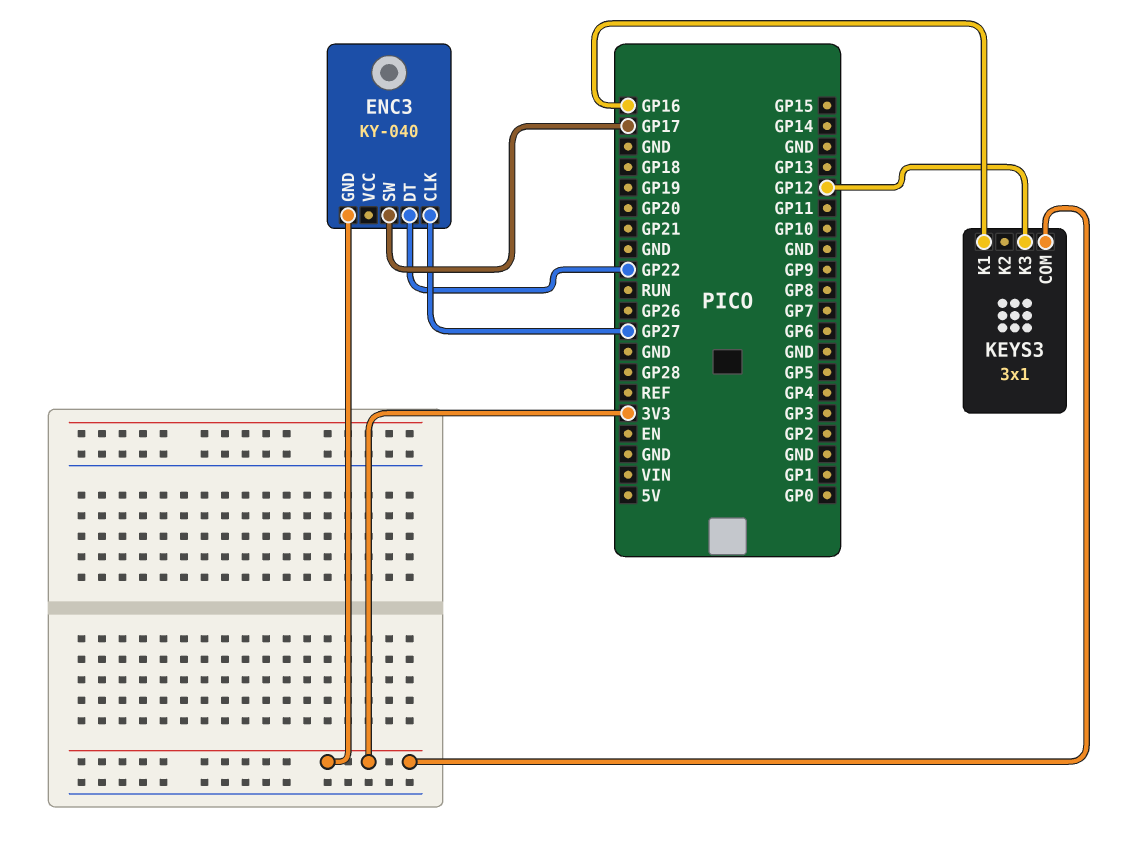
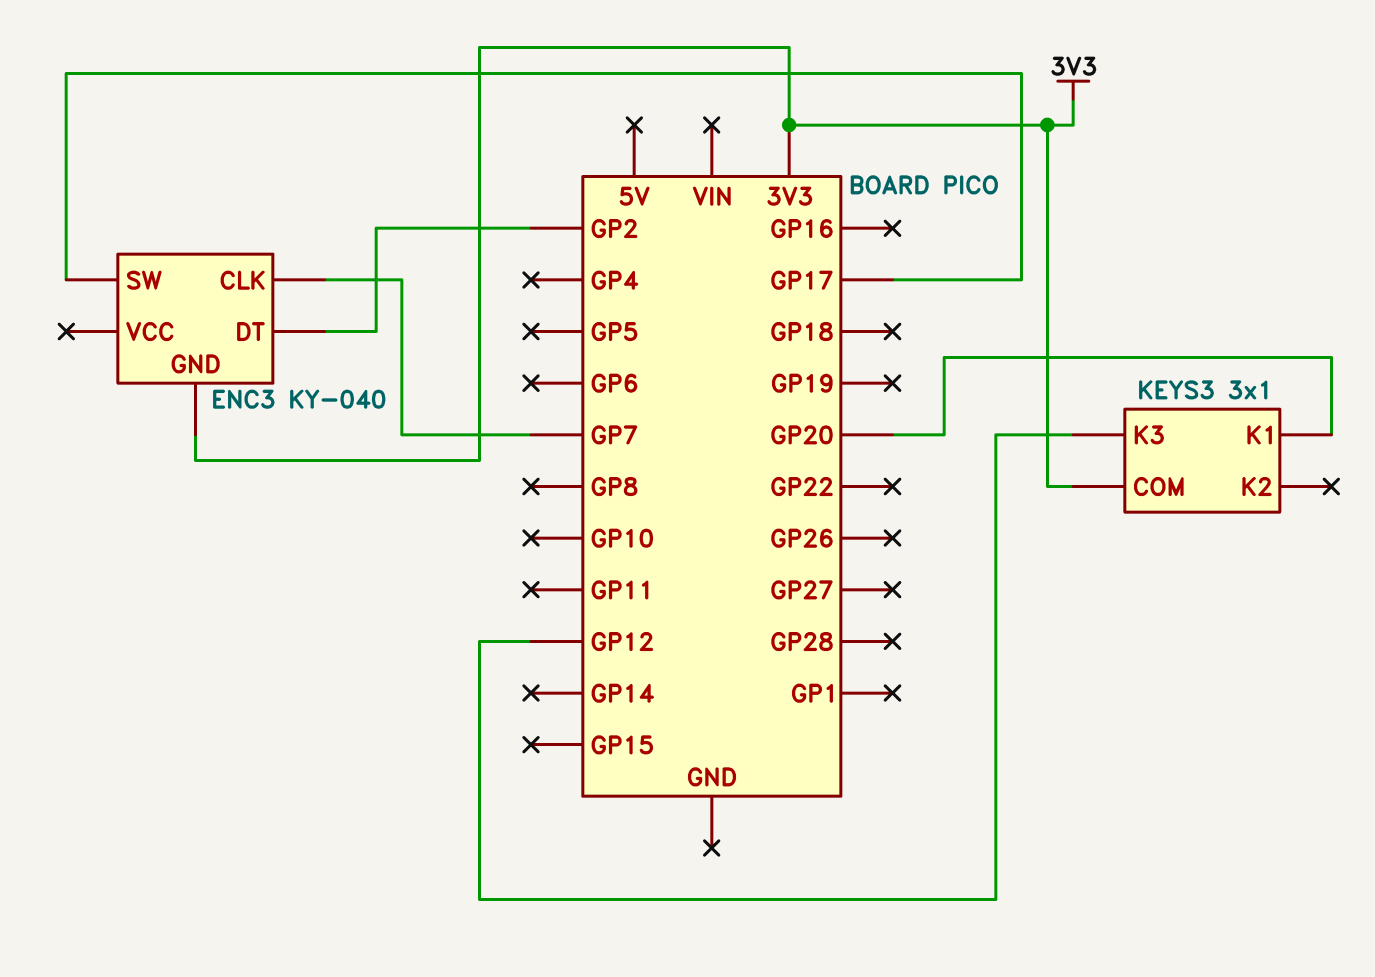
ENC3 pin CLK: GP27 -> GP7
ENC3 pin DT: GP22 -> GP2
KEYS3 pin K1: GP16 -> GP20

